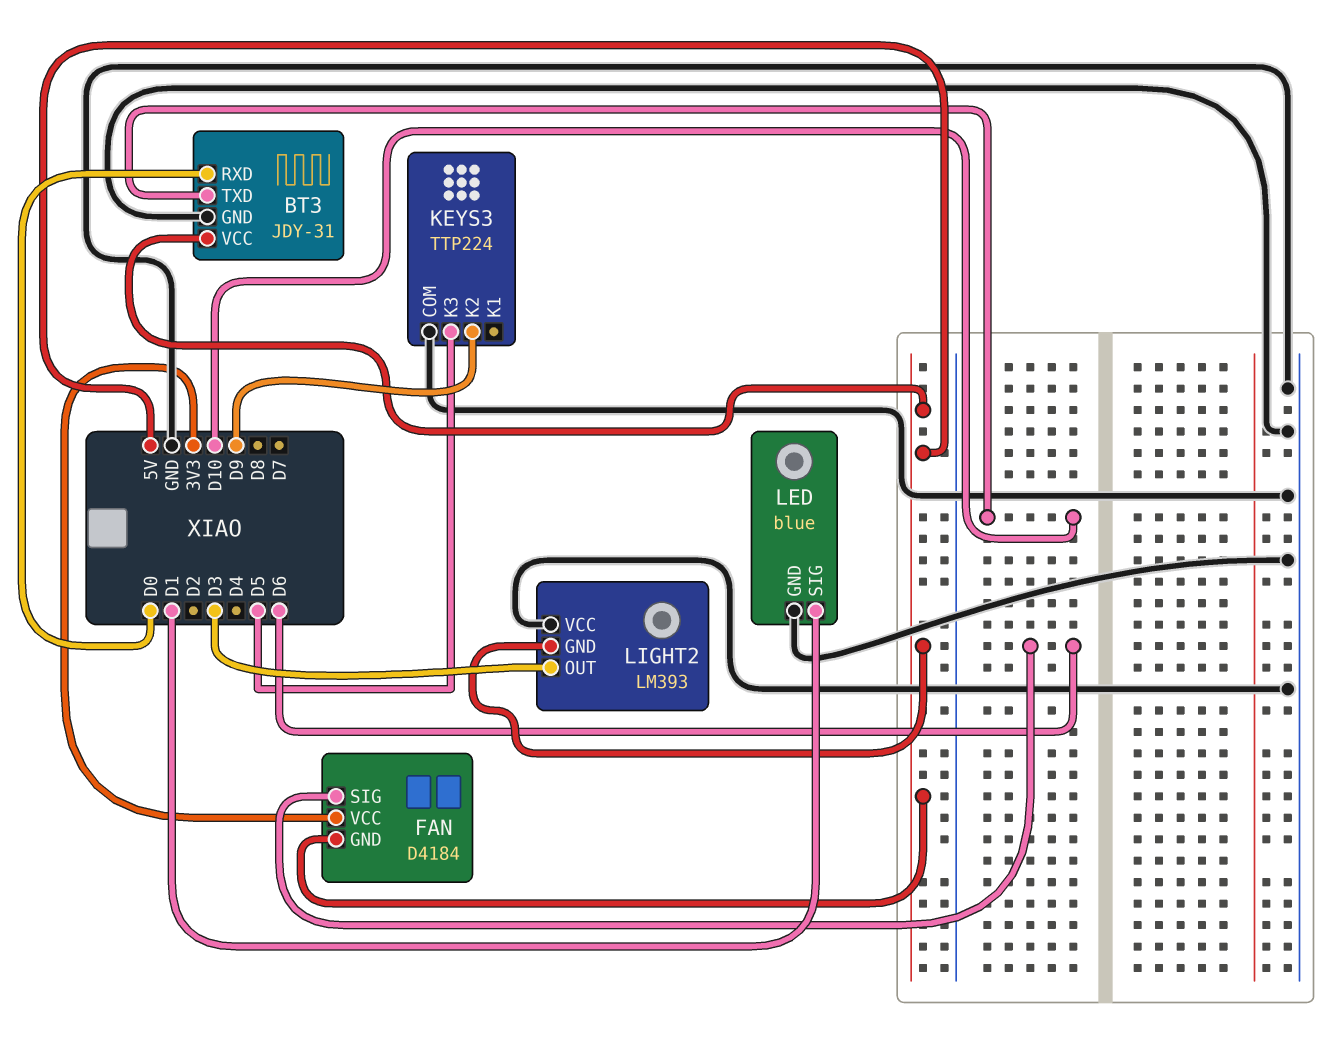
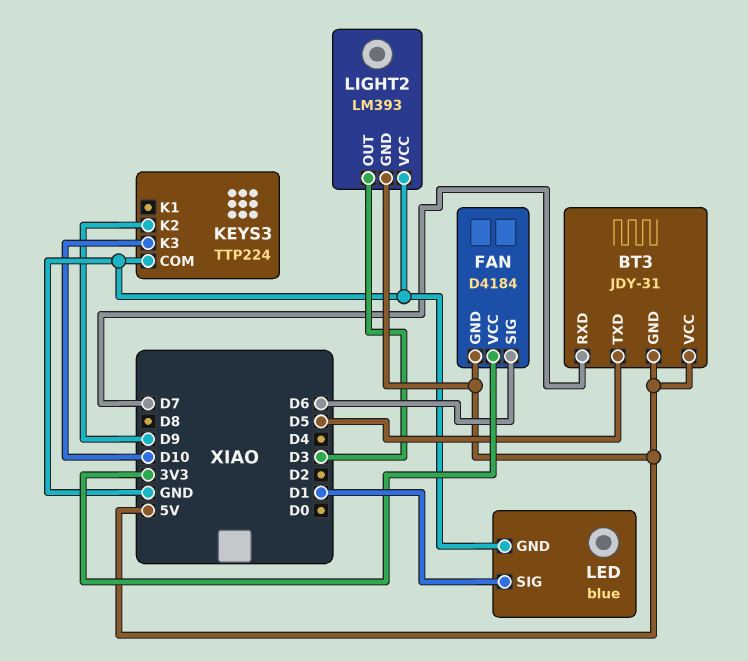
BT3 pin GND: GND -> 5V
BT3 pin RXD: D0 -> D7
BT3 pin TXD: D10 -> D5
KEYS3 pin K3: D5 -> D10

